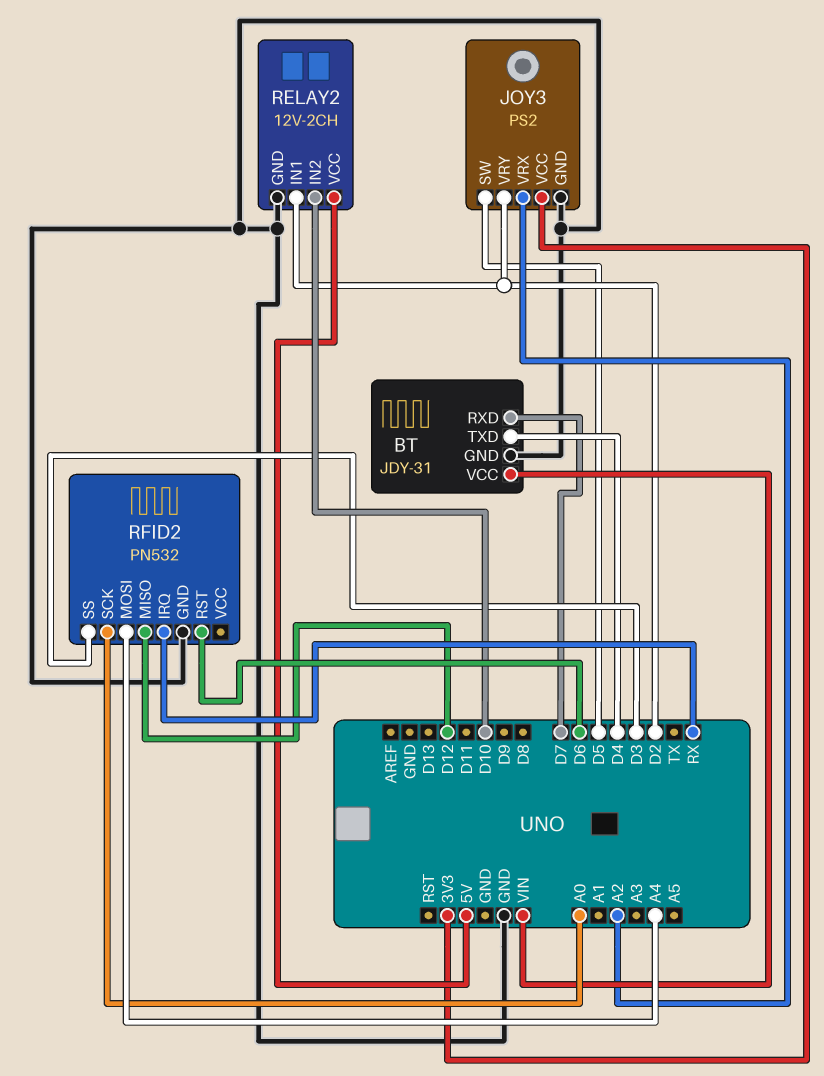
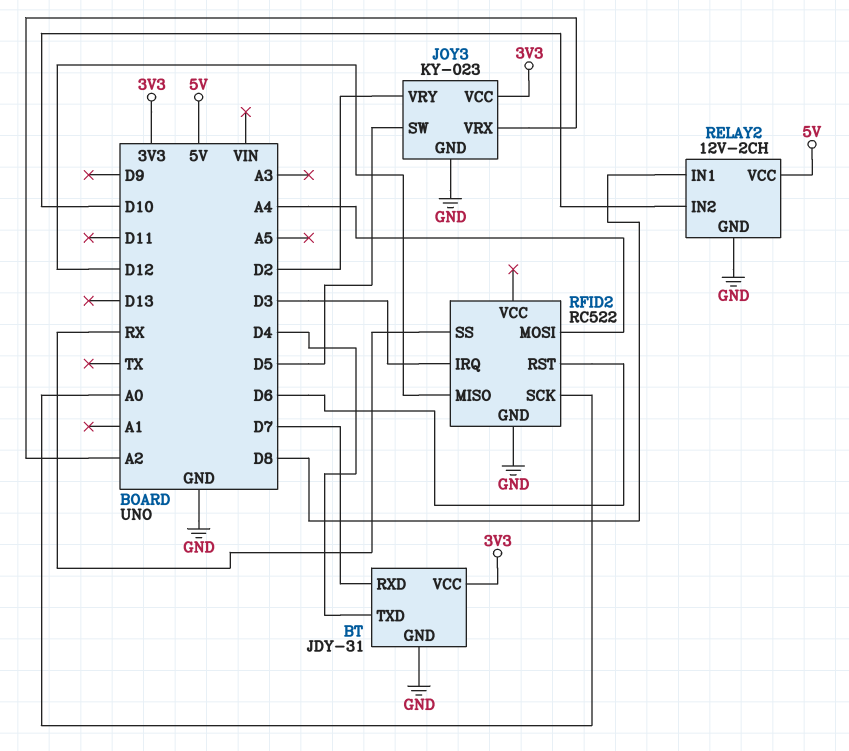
BT pin VCC: VIN -> 3V3
JOY3: PS2 -> KY-023
RELAY2 pin IN1: D2 -> D8
RFID2: PN532 -> RC522
RFID2 pin IRQ: RX -> D3
RFID2 pin SS: D3 -> RX

